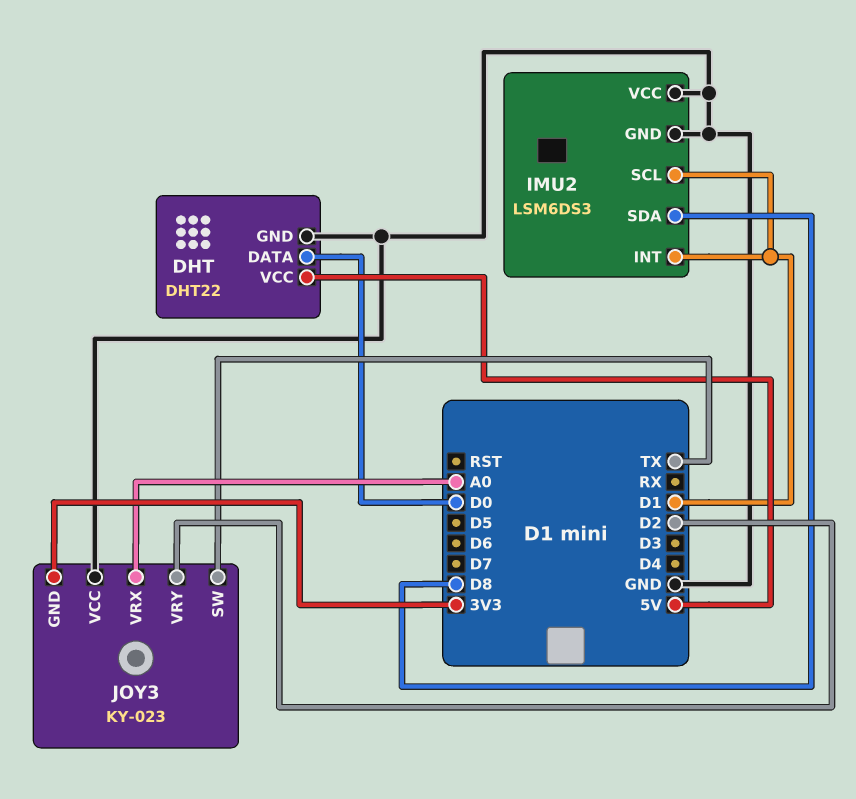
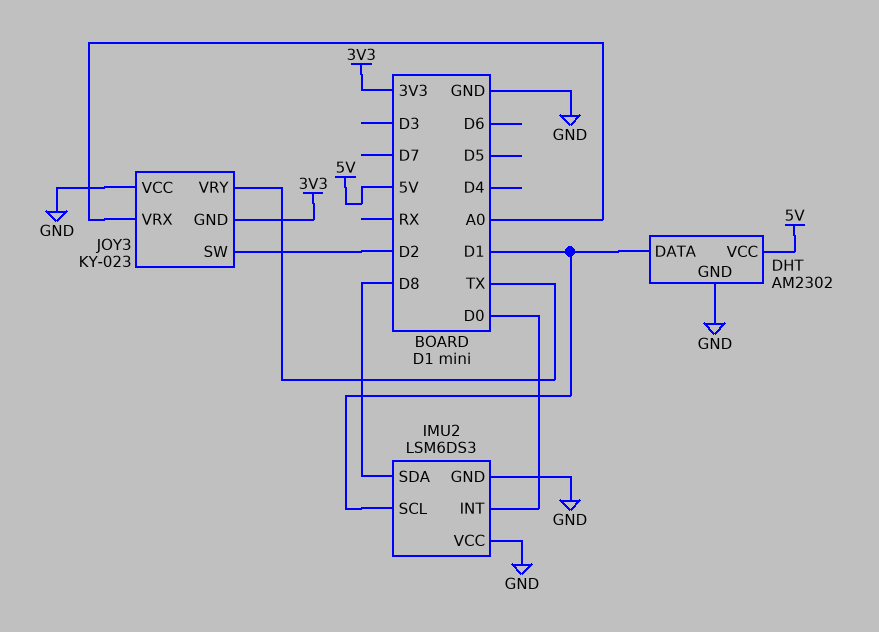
DHT: DHT22 -> AM2302
DHT pin DATA: D0 -> D1
IMU2 pin INT: D1 -> D0
JOY3 pin SW: TX -> D2
JOY3 pin VRY: D2 -> TX

